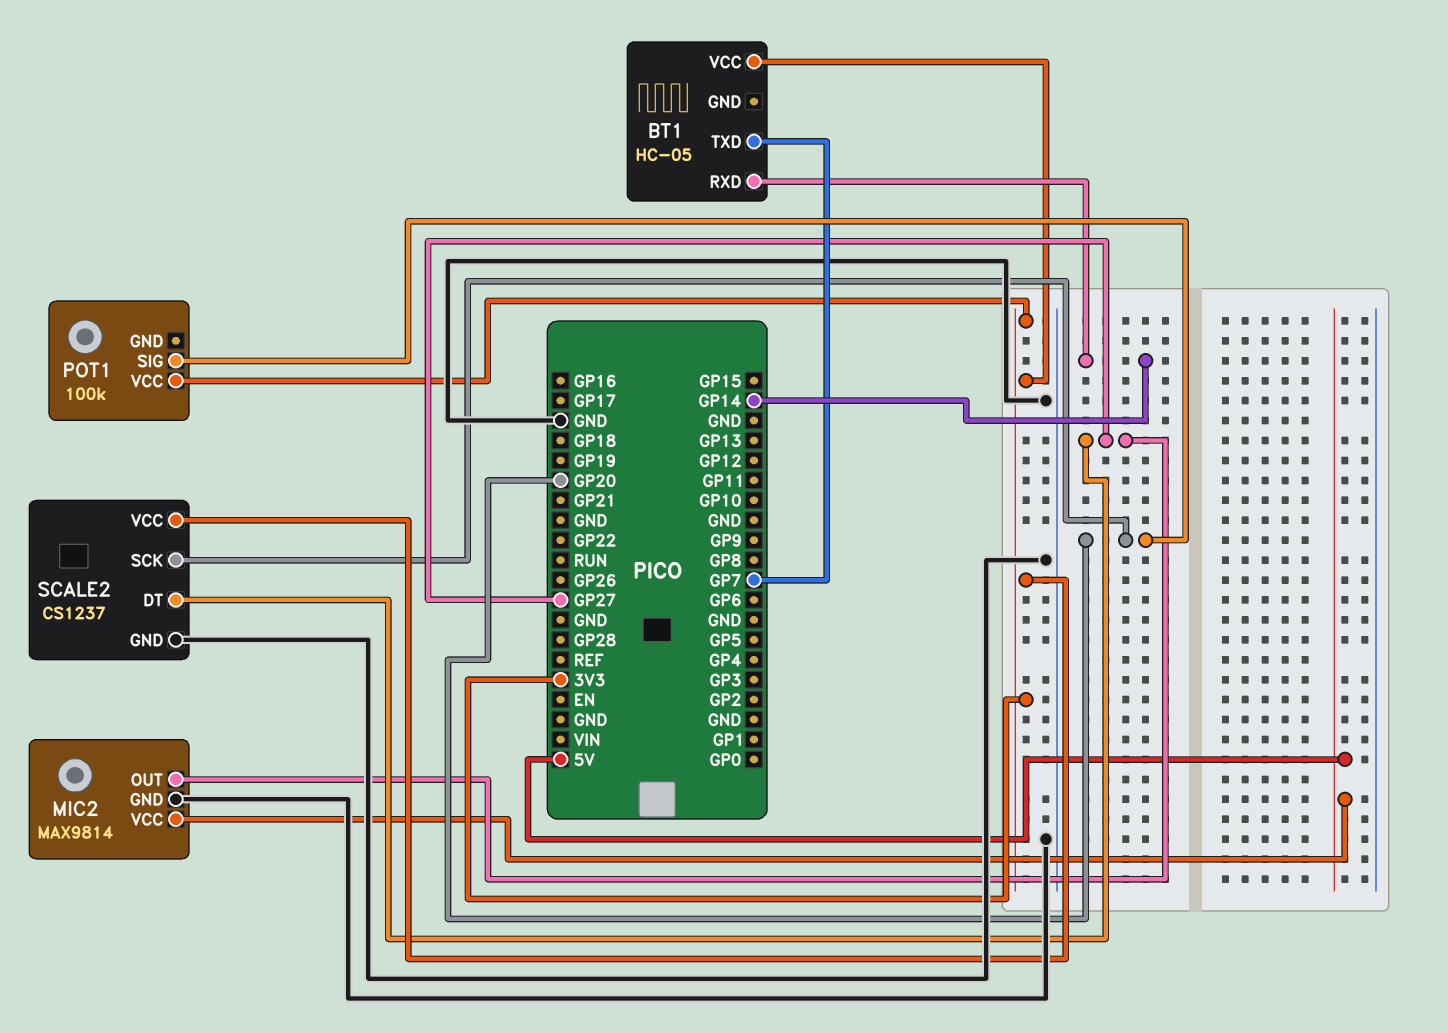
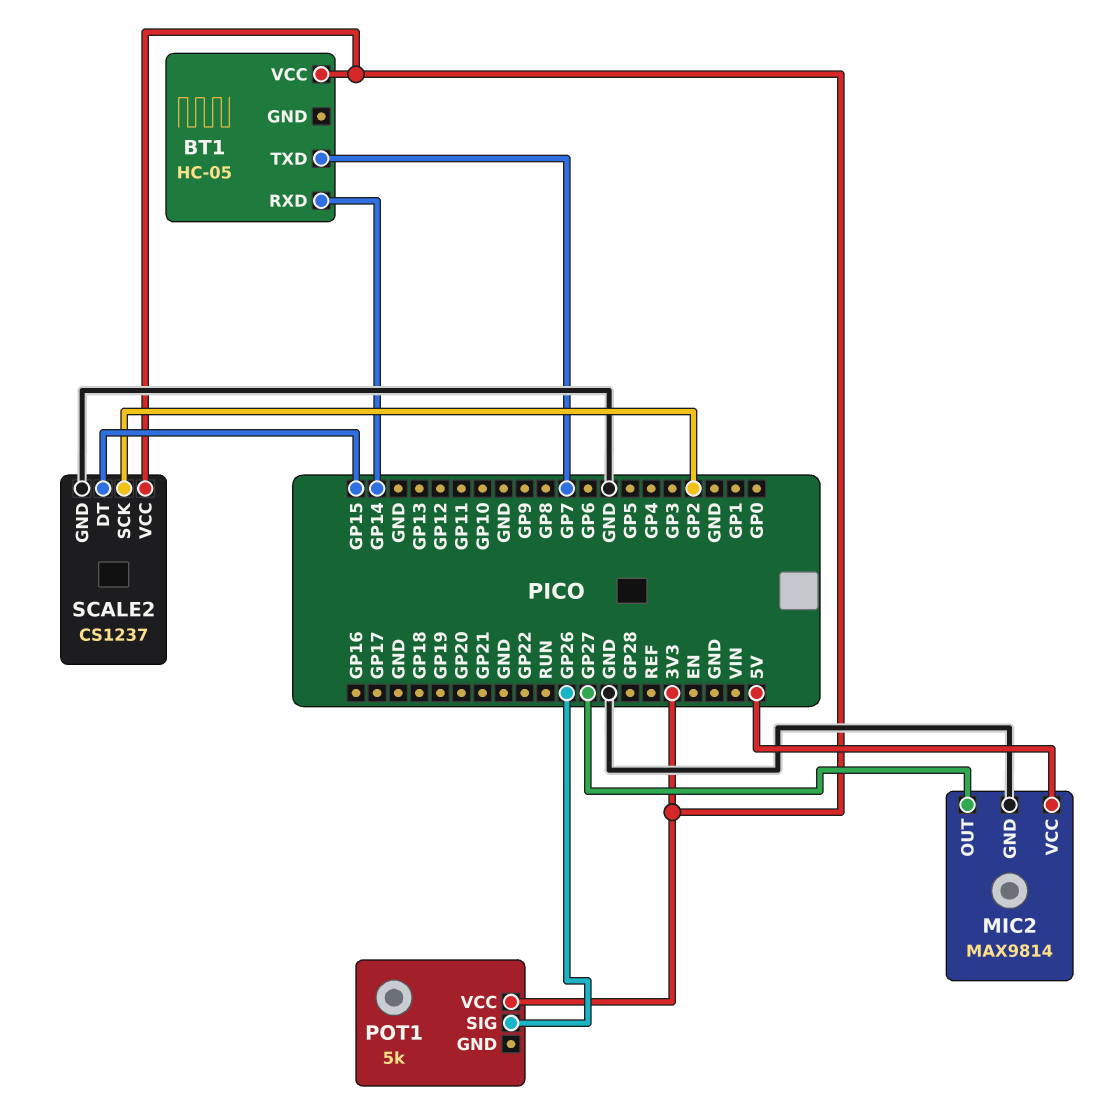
POT1: 100k -> 5k
POT1 pin SIG: GP20 -> GP26
SCALE2 pin DT: GP27 -> GP15
SCALE2 pin SCK: GP20 -> GP2

